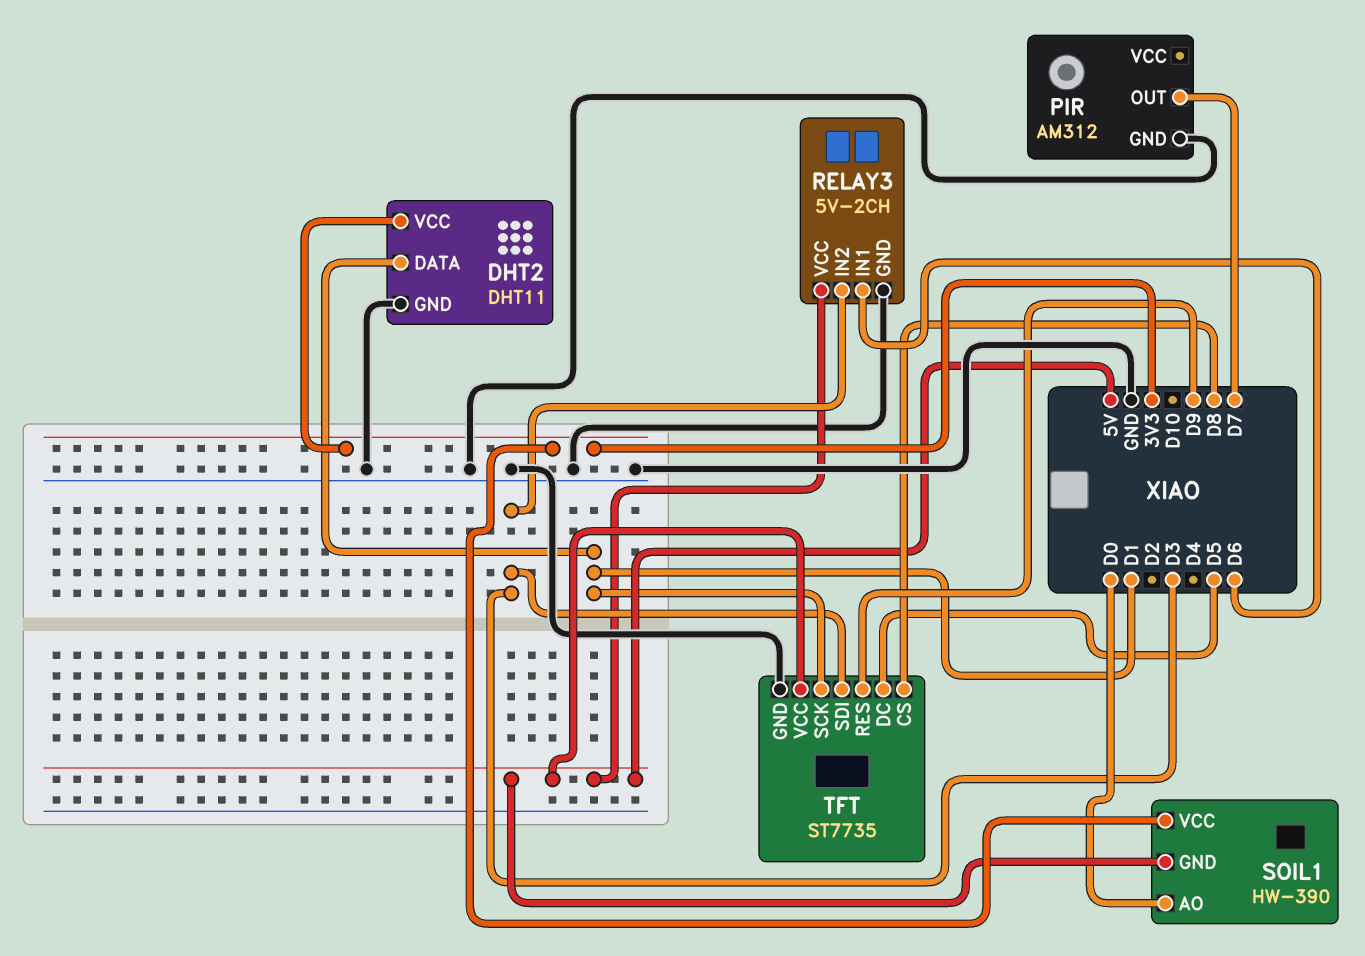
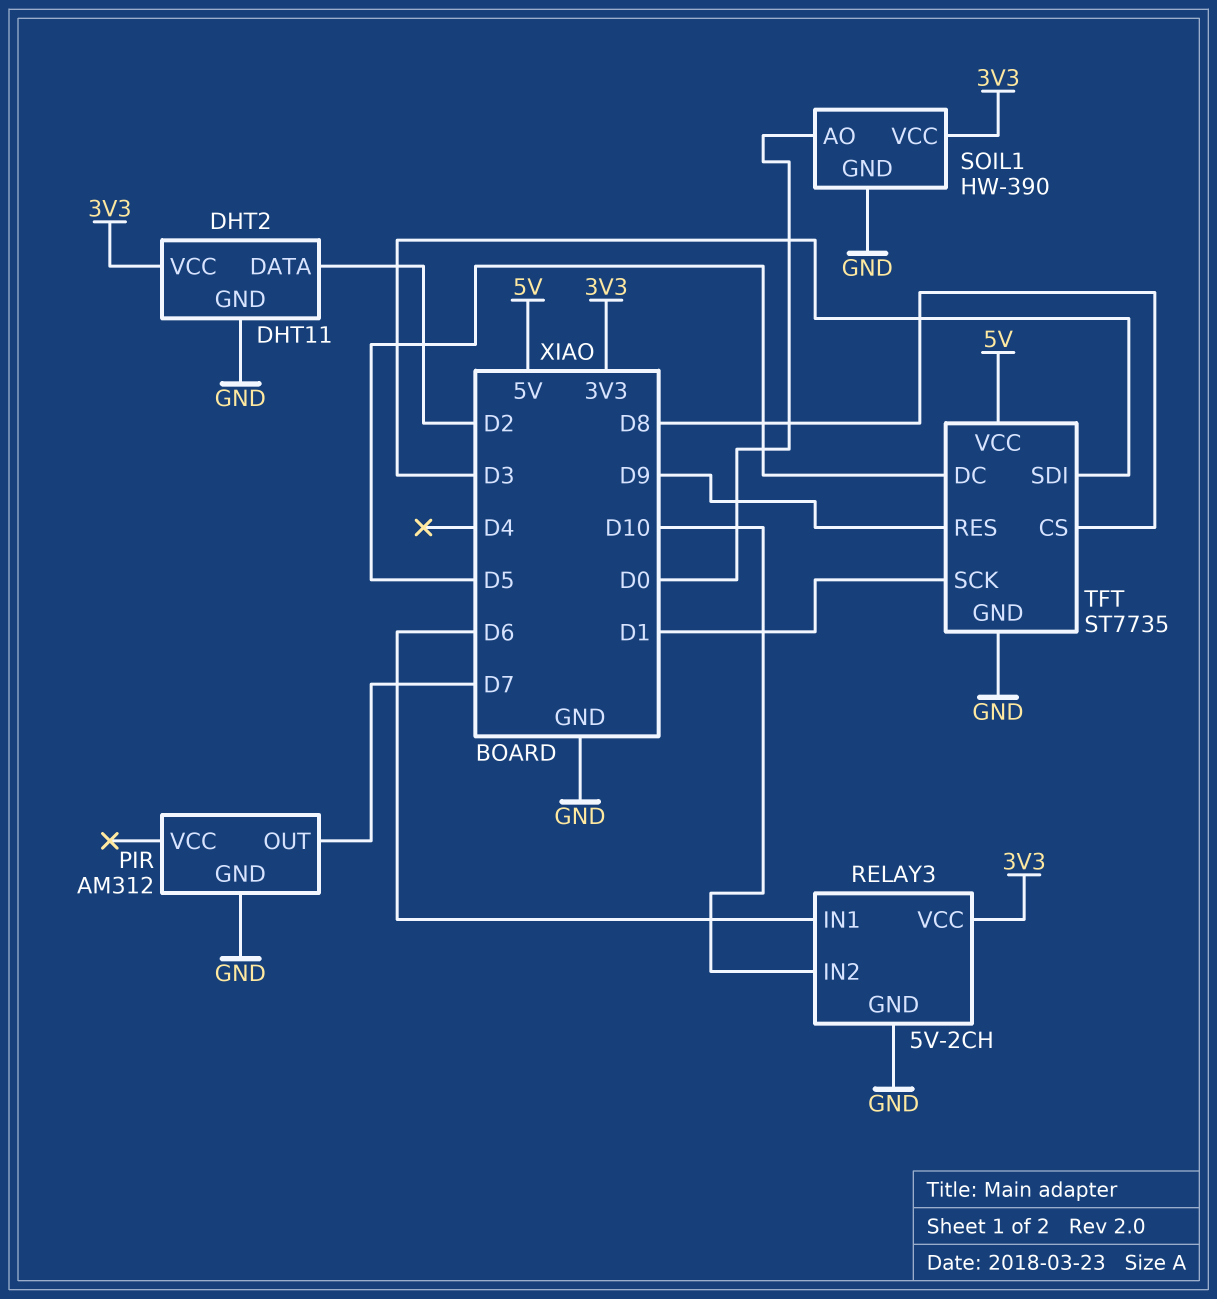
DHT2 pin DATA: D1 -> D2
RELAY3 pin IN2: D3 -> D10
RELAY3 pin VCC: 5V -> 3V3
SOIL1 pin GND: 5V -> GND

